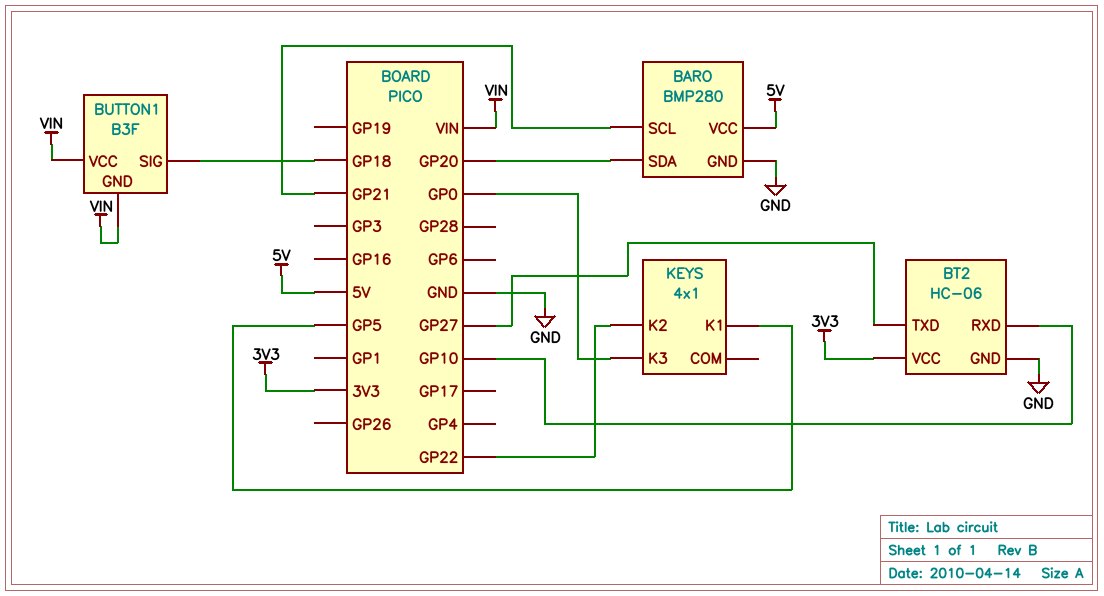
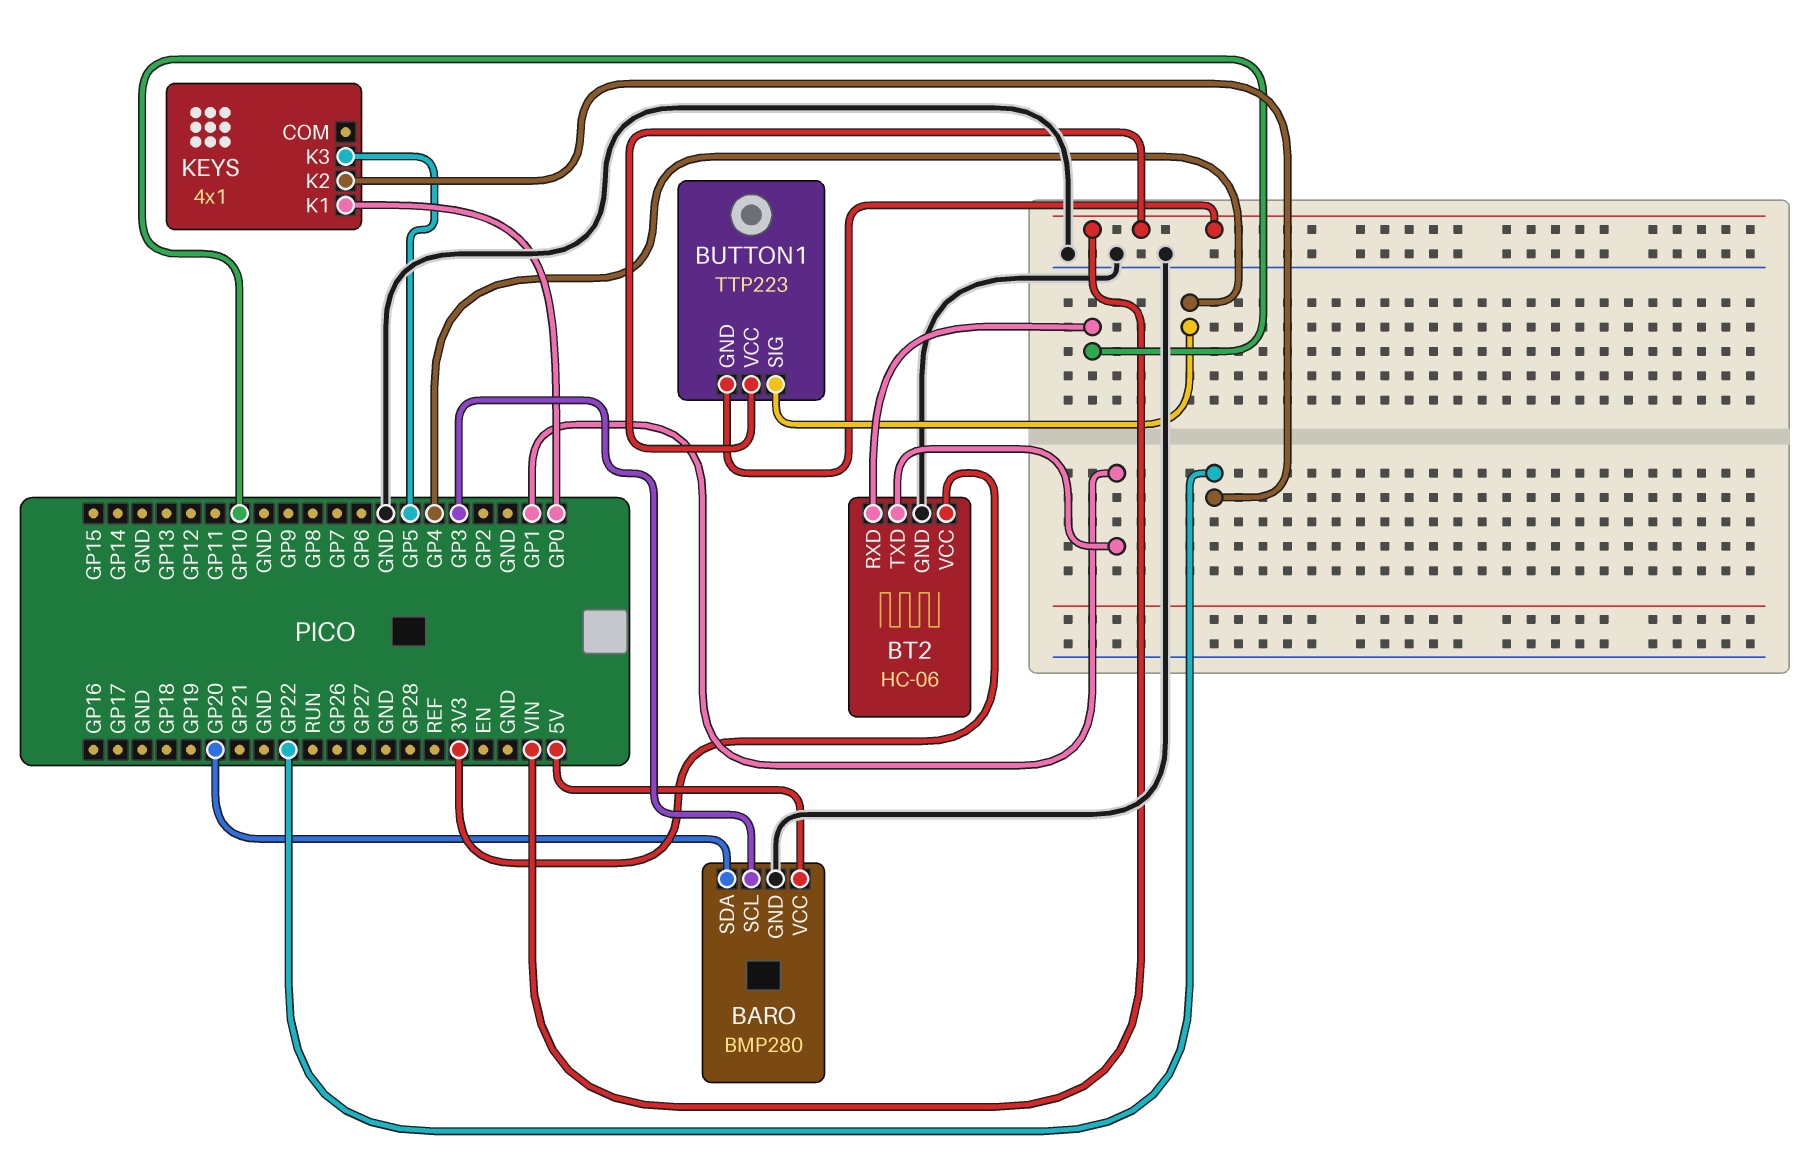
BARO pin SCL: GP21 -> GP3
BT2 pin TXD: GP27 -> GP1
BUTTON1: B3F -> TTP223
BUTTON1 pin SIG: GP18 -> GP4
KEYS pin K1: GP5 -> GP0
KEYS pin K3: GP0 -> GP5

